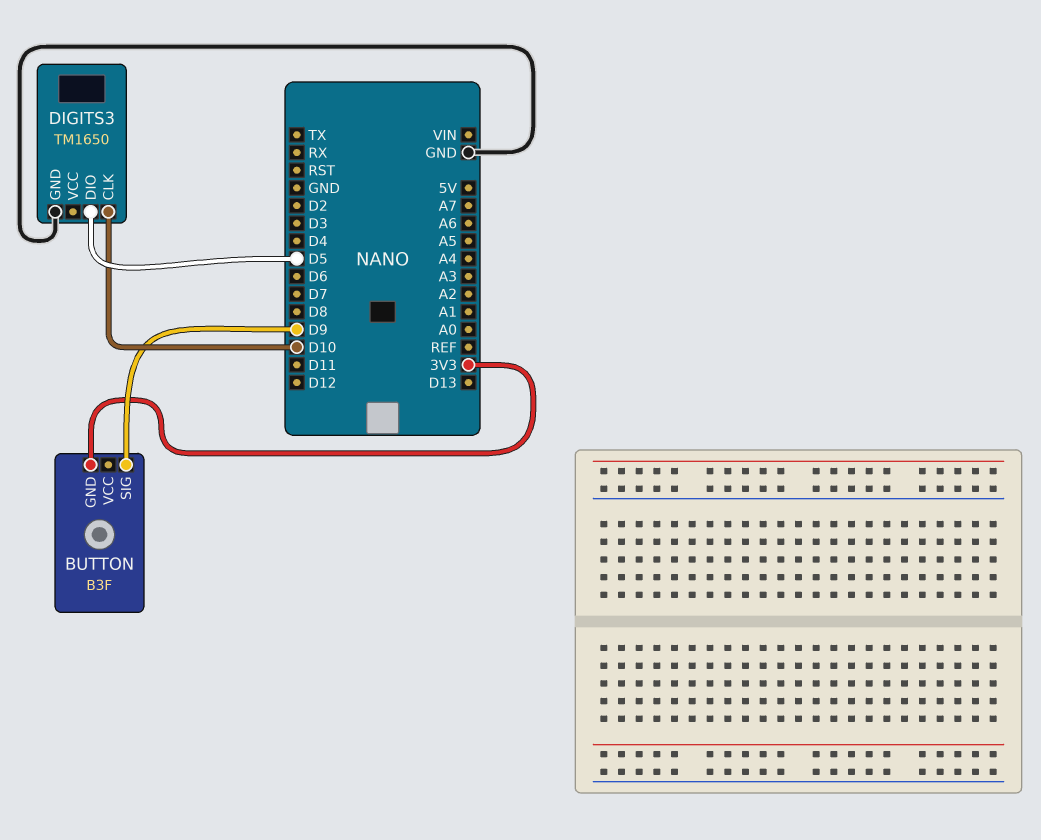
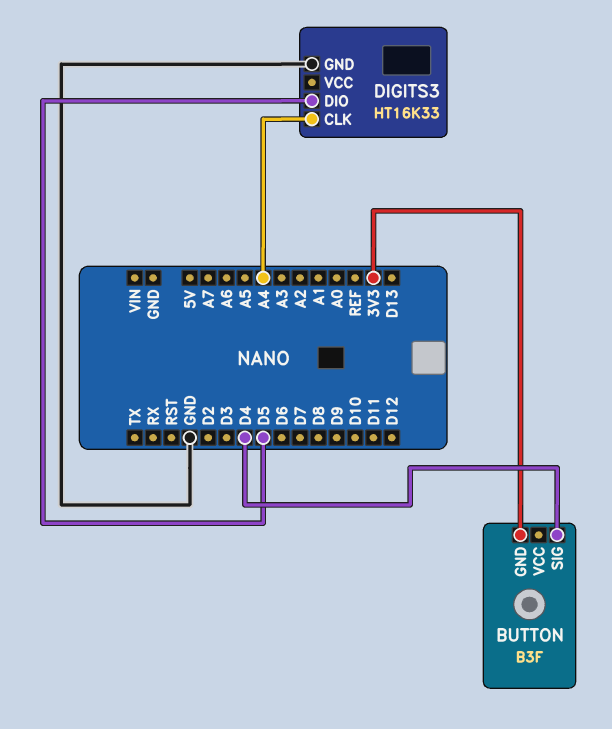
BUTTON pin SIG: D9 -> D4
DIGITS3: TM1650 -> HT16K33
DIGITS3 pin CLK: D10 -> A4

